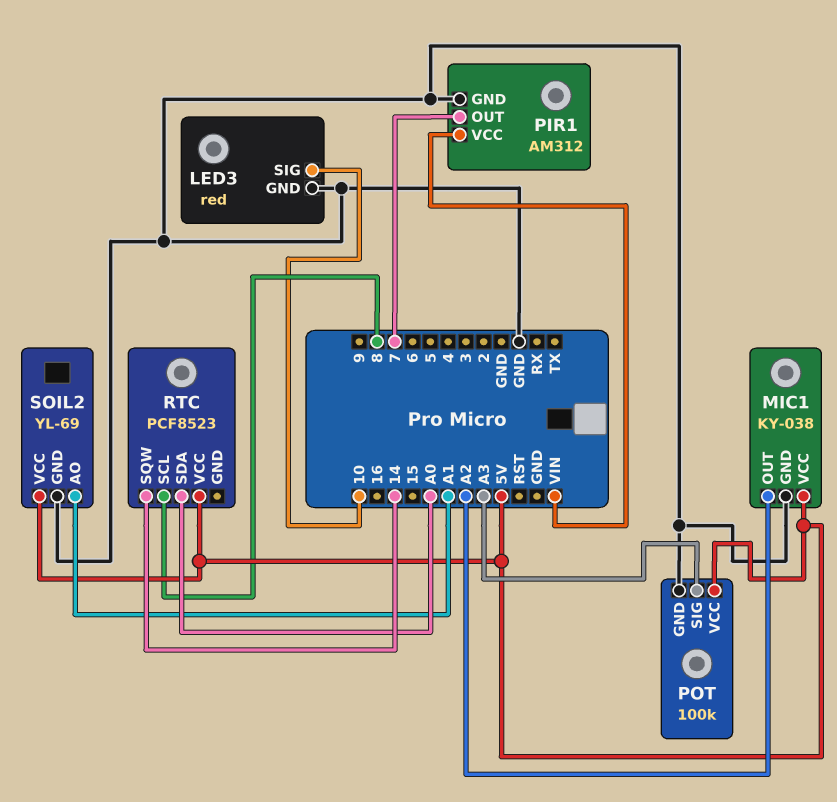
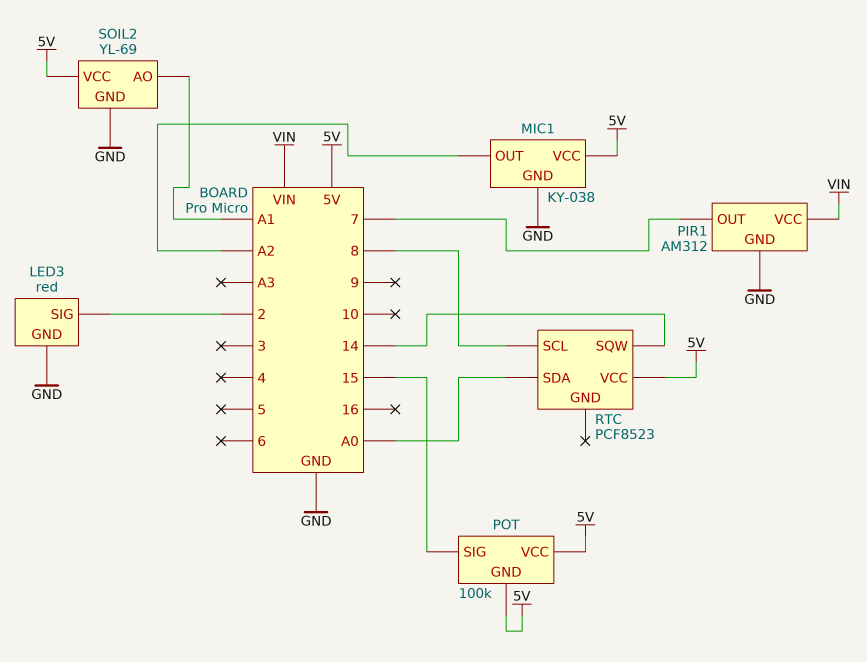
LED3 pin SIG: 10 -> 2
POT pin GND: GND -> 5V
POT pin SIG: A3 -> 15

